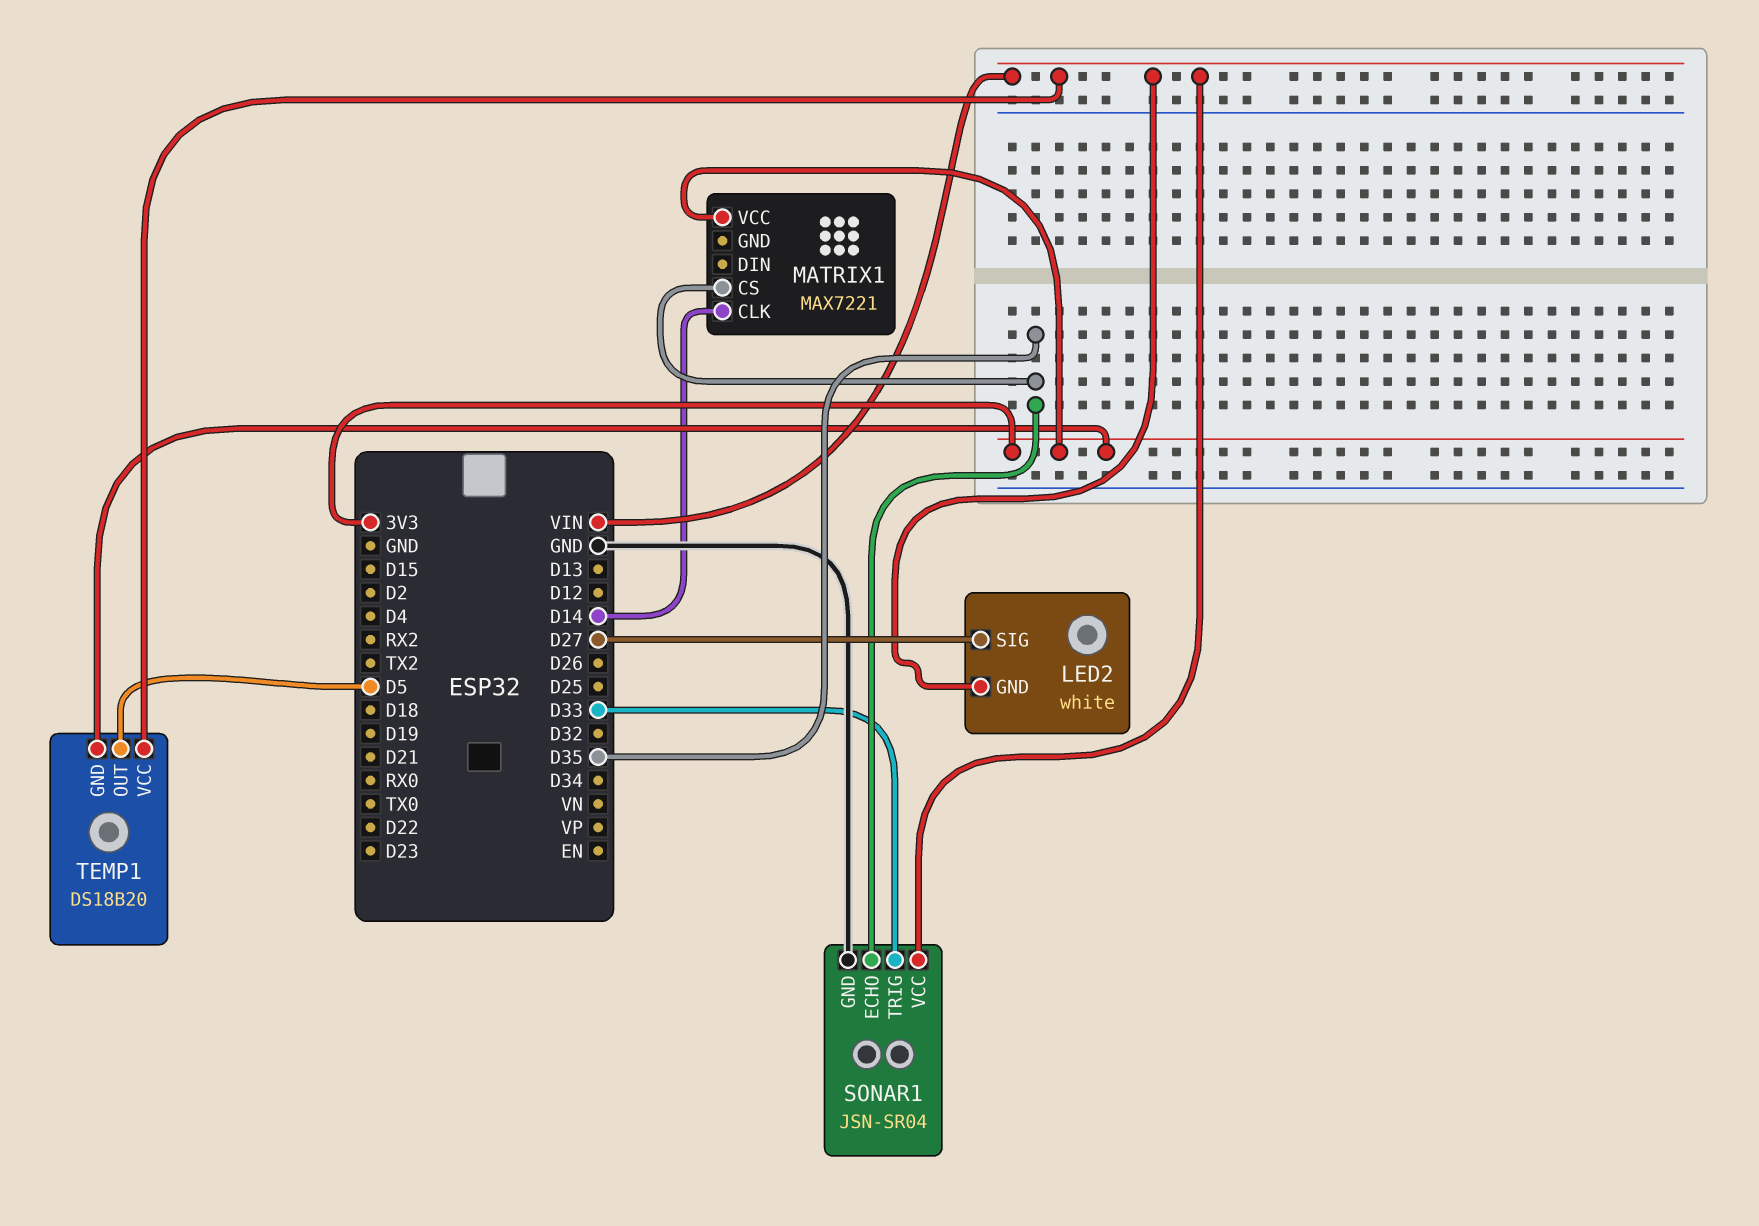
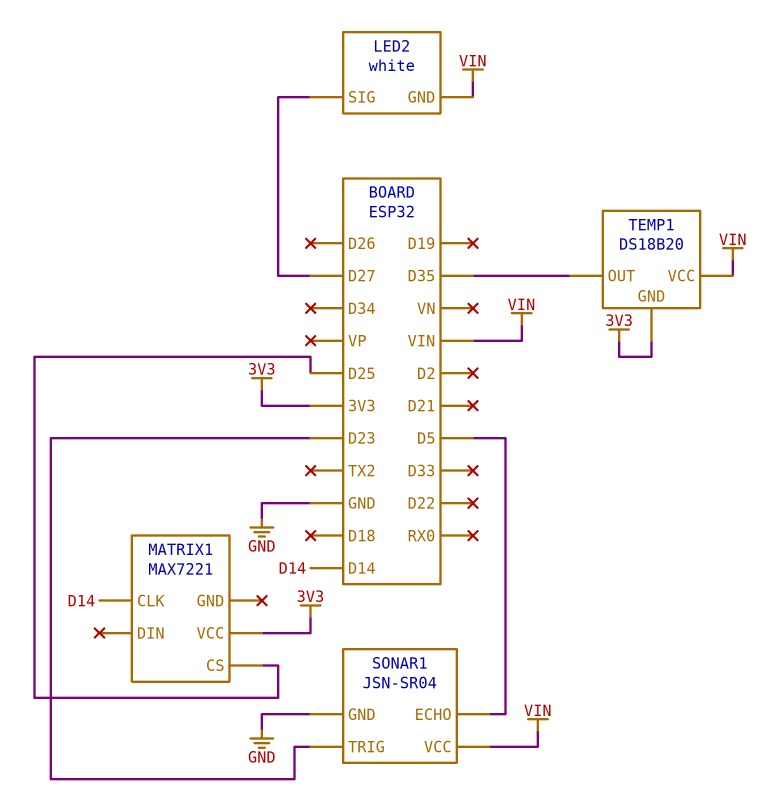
MATRIX1 pin CS: D35 -> D25
SONAR1 pin ECHO: D35 -> D5
SONAR1 pin TRIG: D33 -> D23
TEMP1 pin OUT: D5 -> D35

